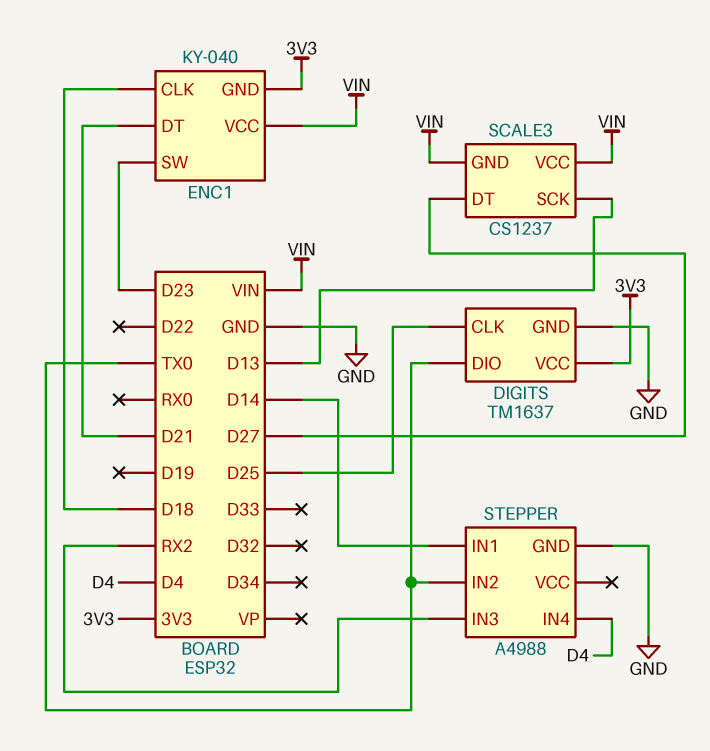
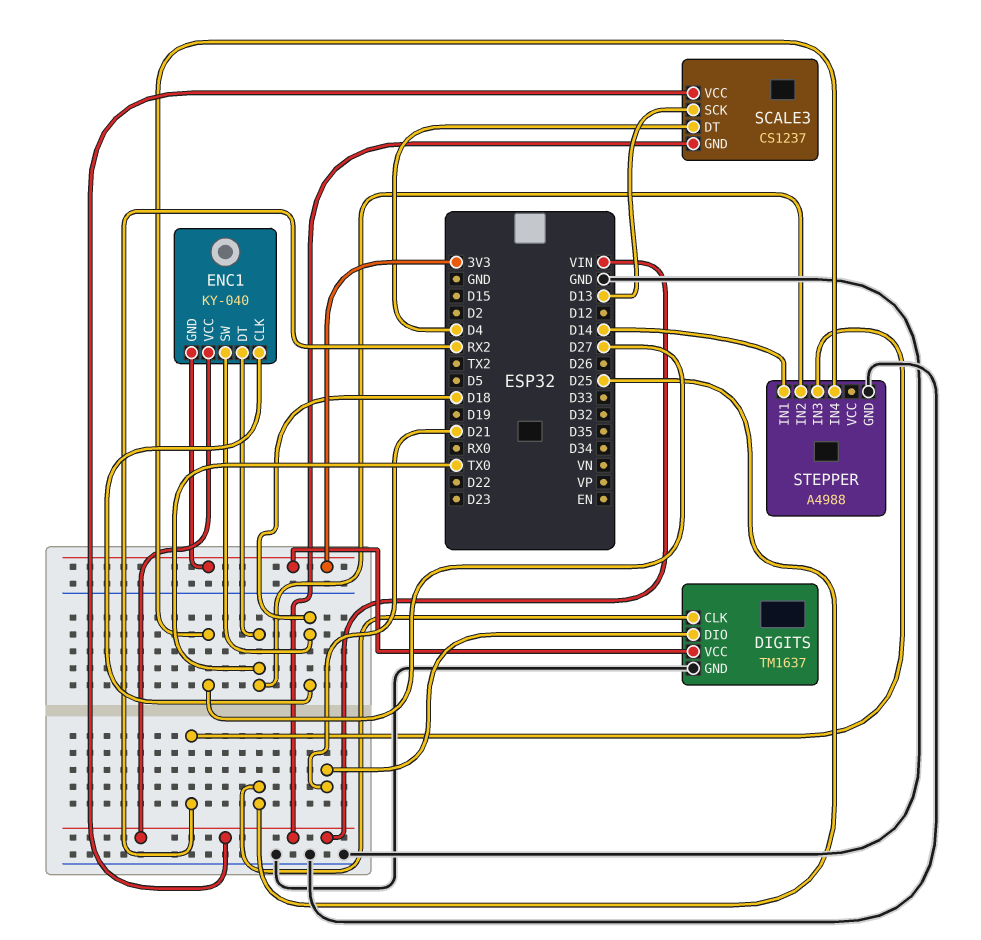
DIGITS pin DIO: TX0 -> D21
ENC1 pin DT: D21 -> TX0
ENC1 pin SW: D23 -> D18
SCALE3 pin DT: D27 -> D4
STEPPER pin IN4: D4 -> D27

